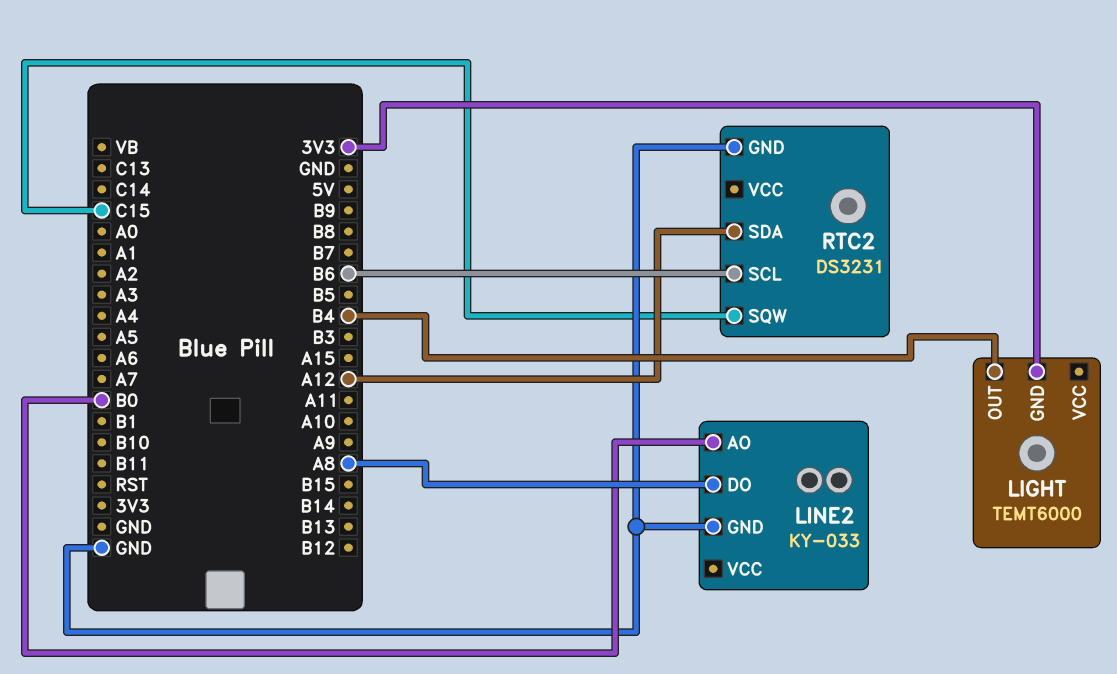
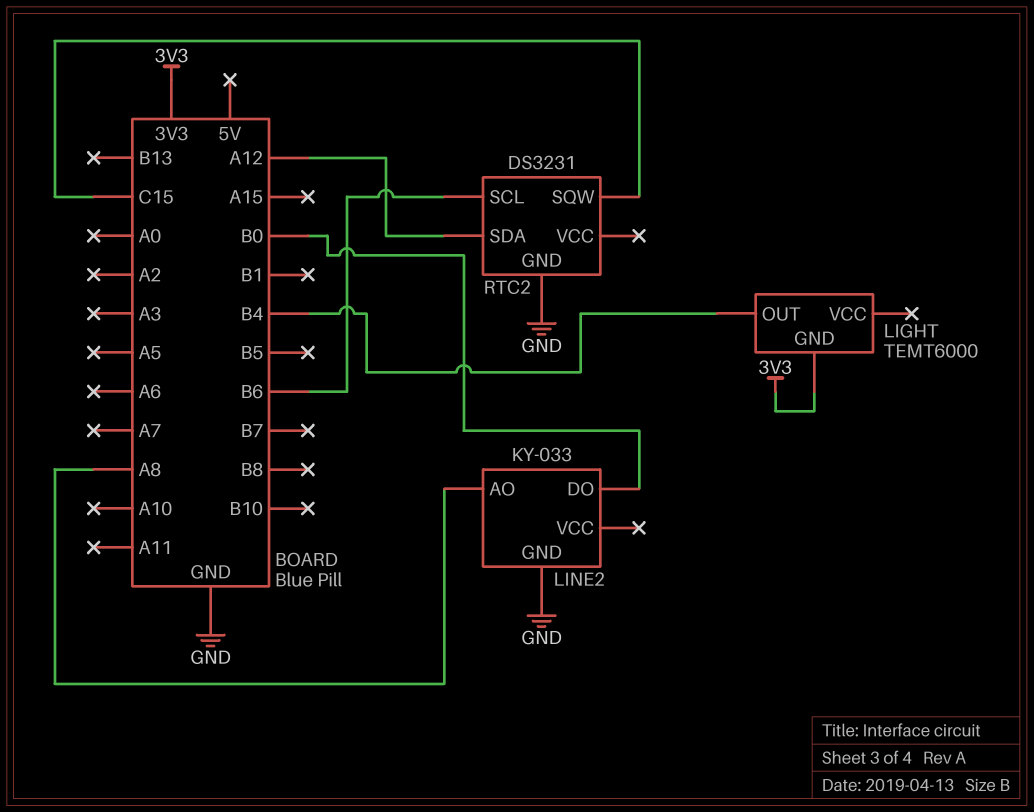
LINE2 pin AO: B0 -> A8
LINE2 pin DO: A8 -> B0

